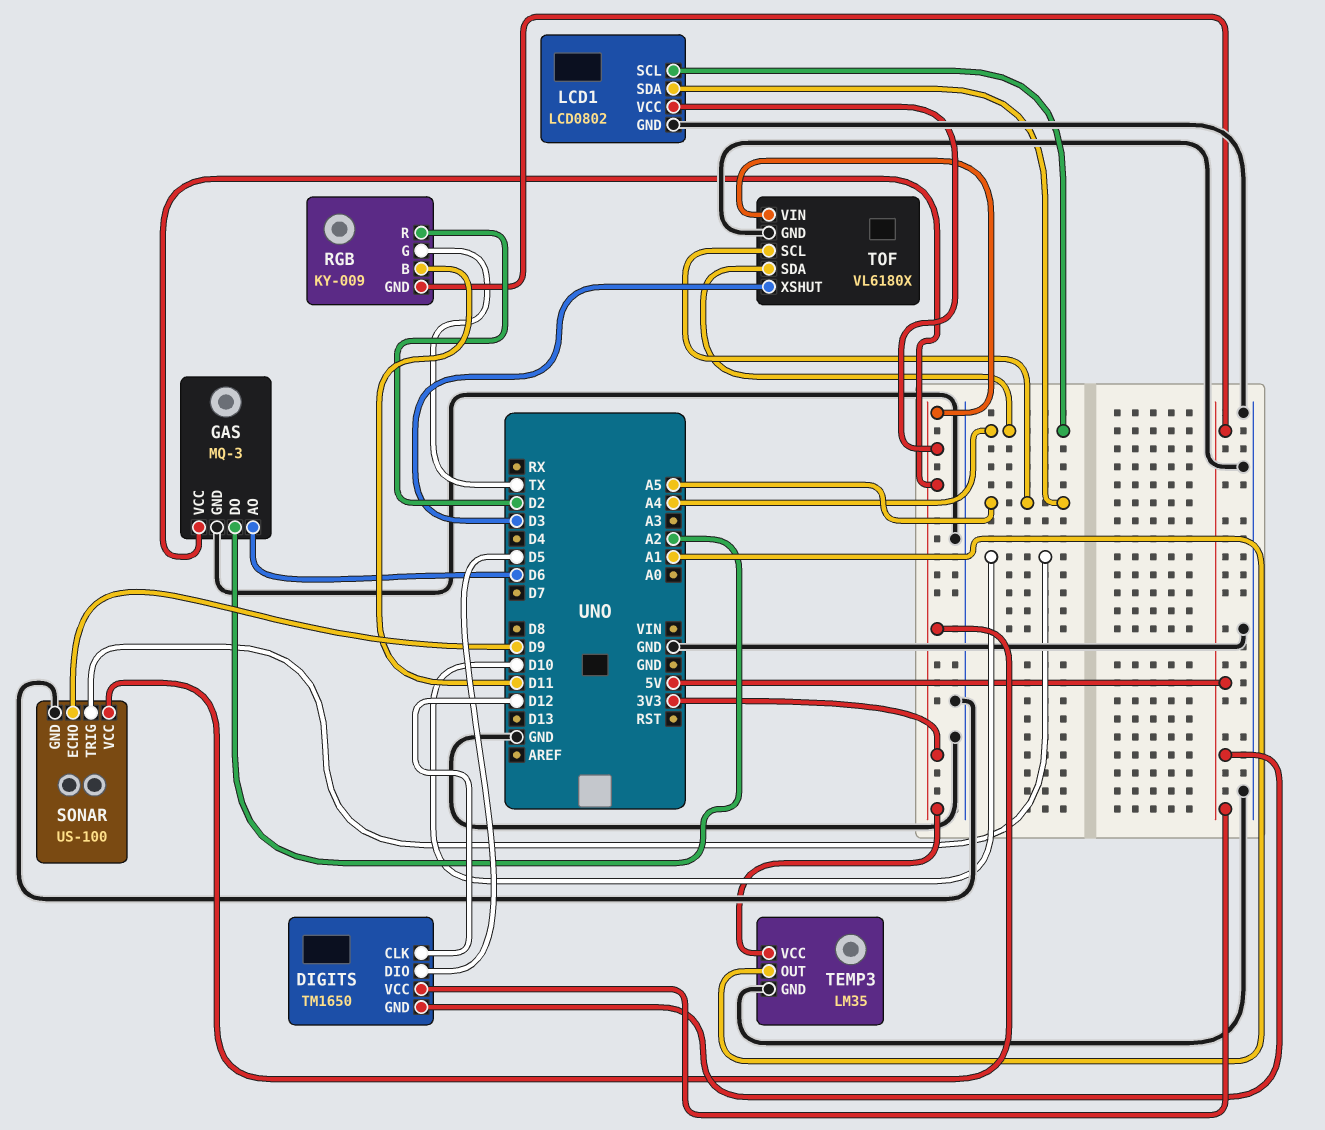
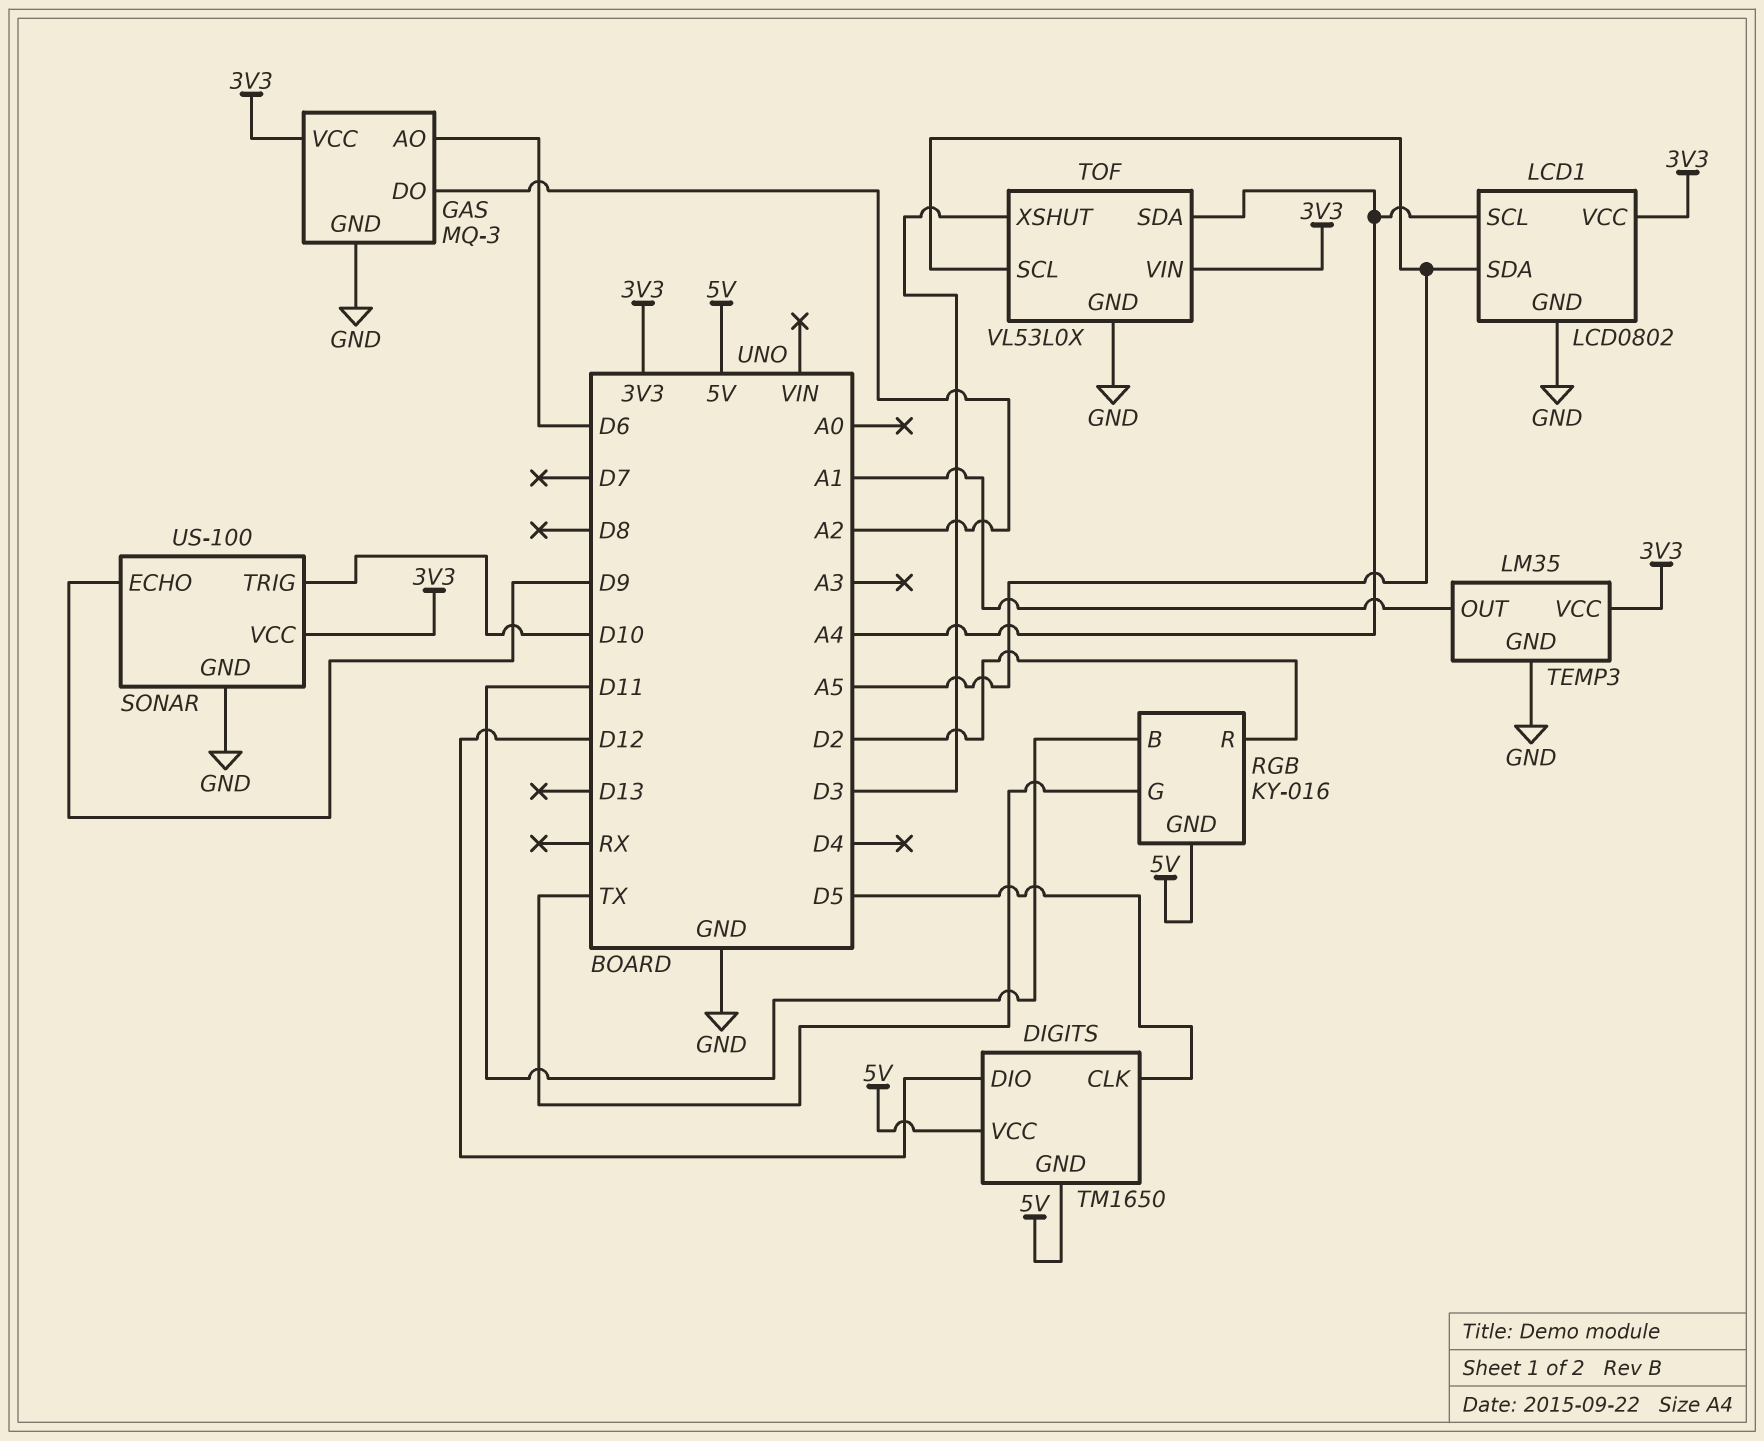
DIGITS pin CLK: D12 -> D5
DIGITS pin DIO: D5 -> D12
RGB: KY-009 -> KY-016
TOF: VL6180X -> VL53L0X

